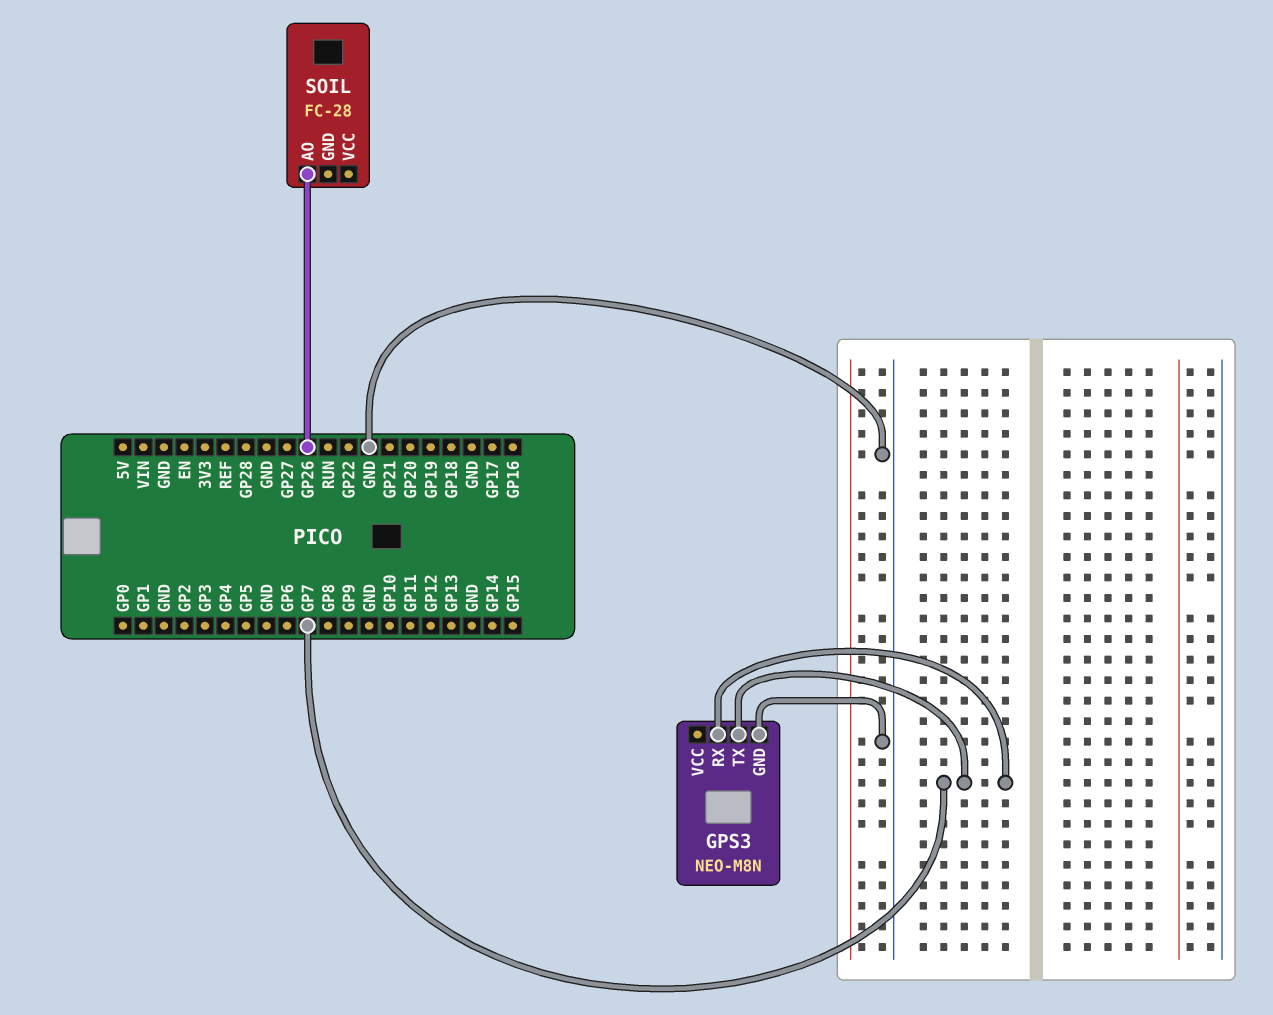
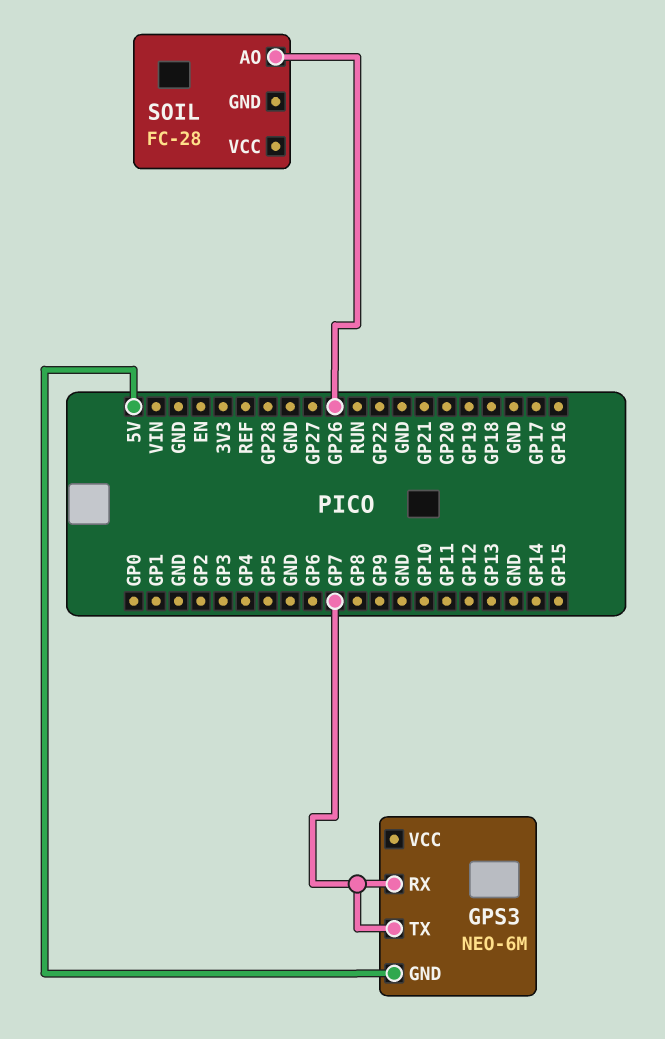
GPS3: NEO-M8N -> NEO-6M
GPS3 pin GND: GND -> 5V

